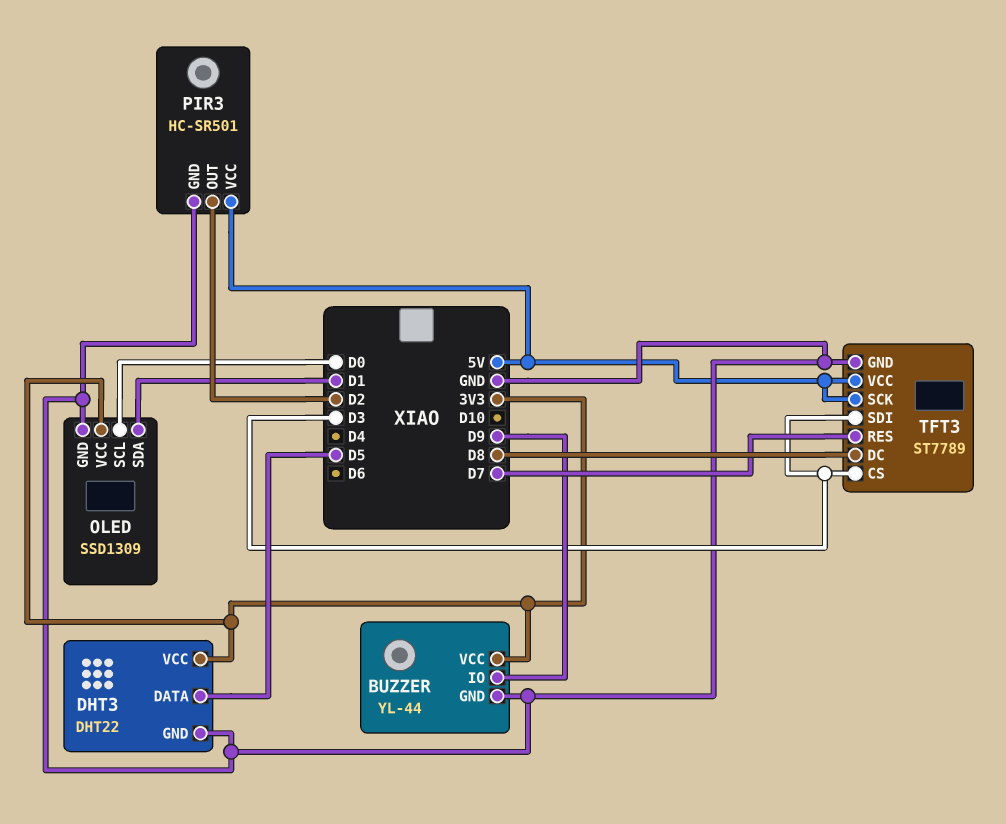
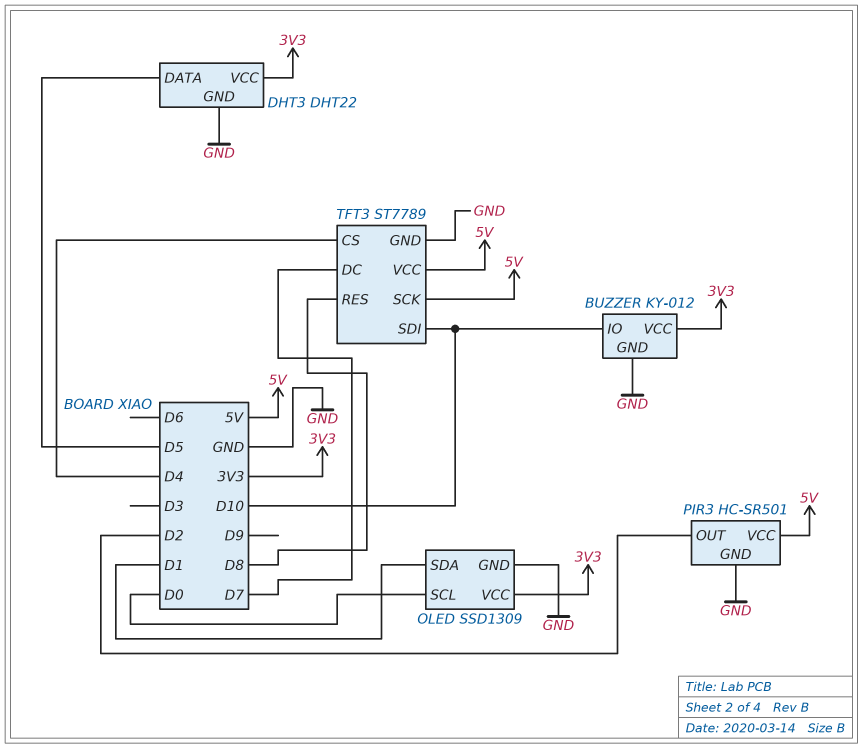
BUZZER: YL-44 -> KY-012
BUZZER pin IO: D9 -> D10
TFT3 pin CS: D3 -> D4
TFT3 pin DC: D8 -> D7
TFT3 pin RES: D7 -> D8
TFT3 pin SDI: D3 -> D10

